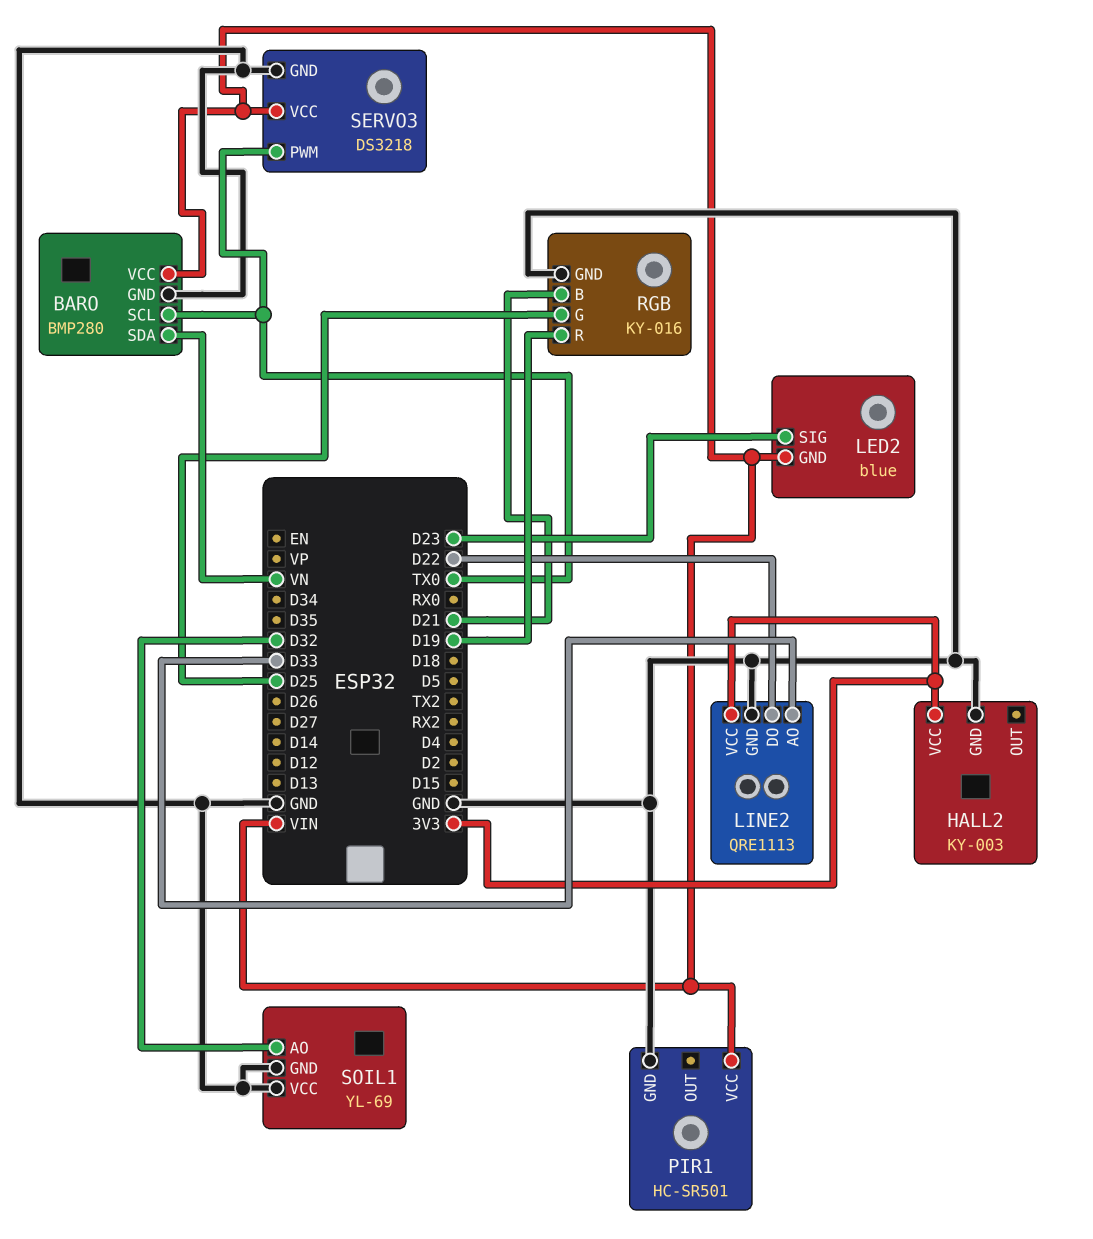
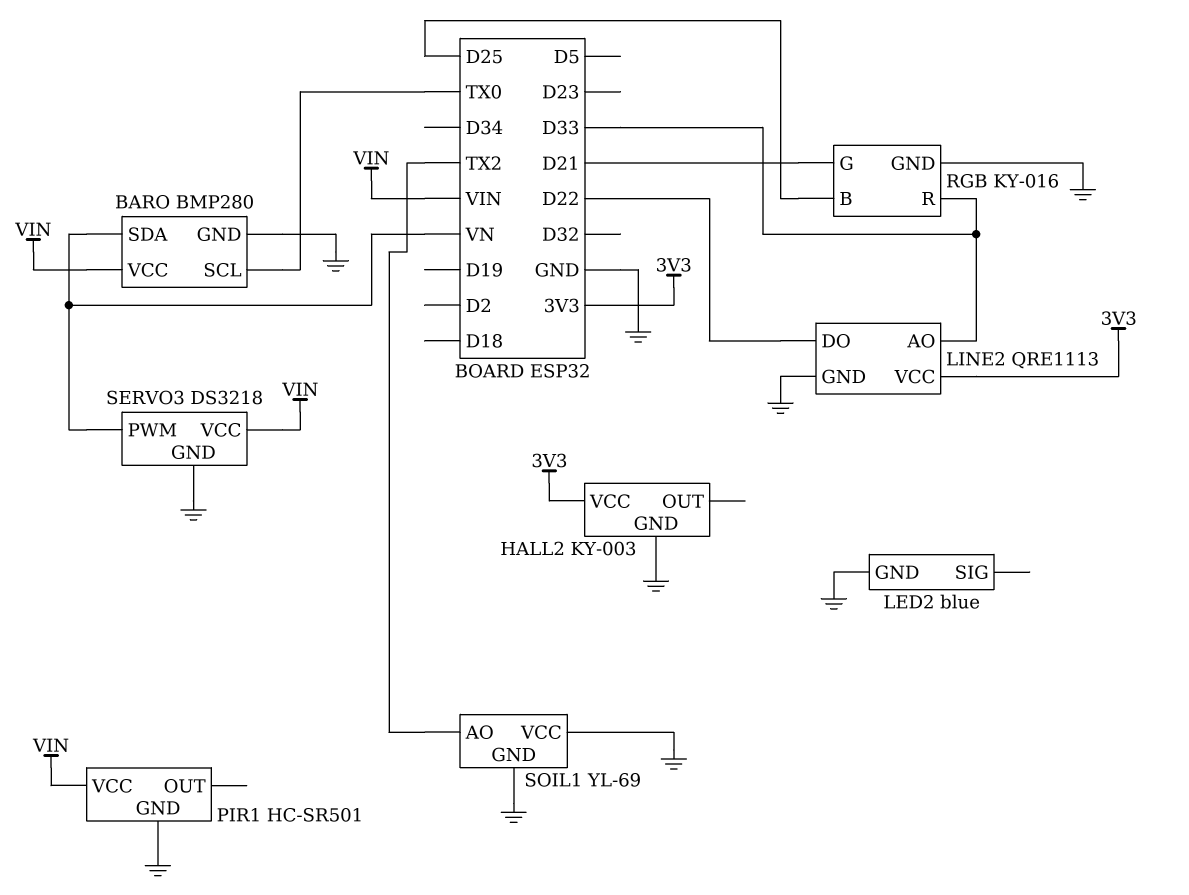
LED2 pin GND: VIN -> GND
LED2 pin SIG: D23 -> none
RGB pin B: D21 -> D25
RGB pin G: D25 -> D21
RGB pin R: D19 -> D33
SERVO3 pin PWM: TX0 -> VN
SOIL1 pin AO: D32 -> TX2

